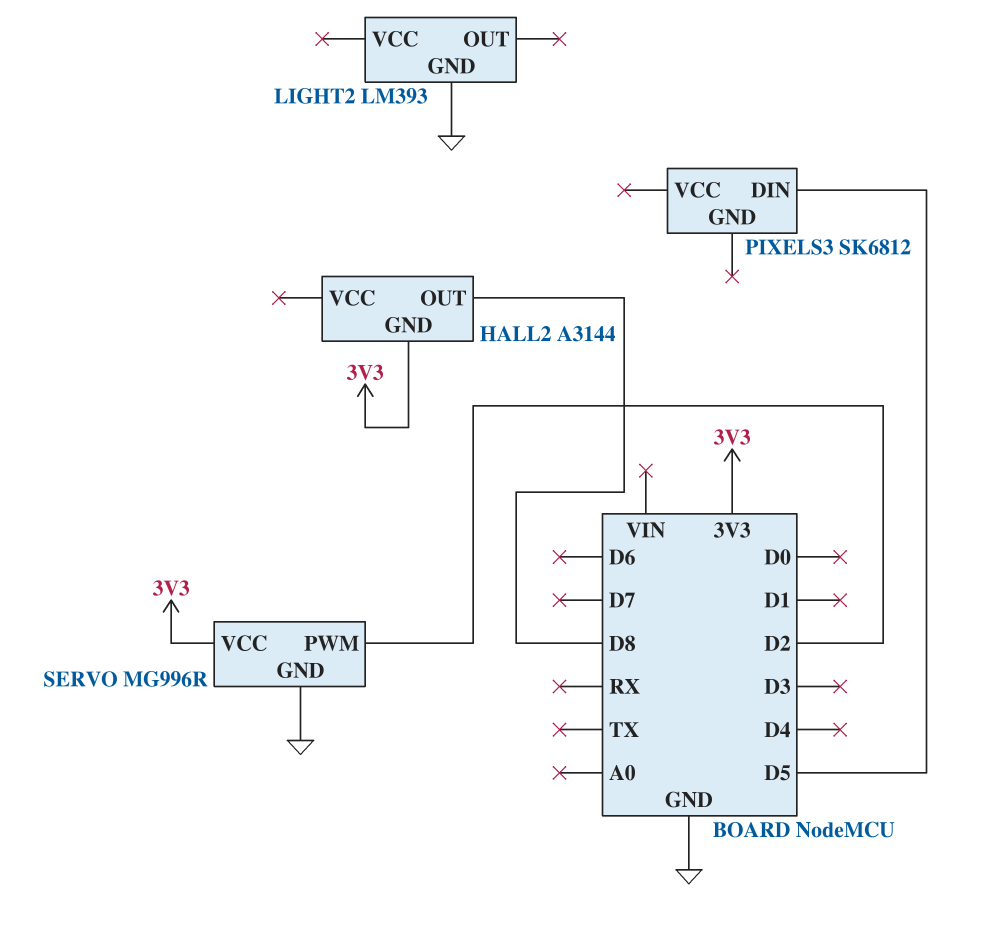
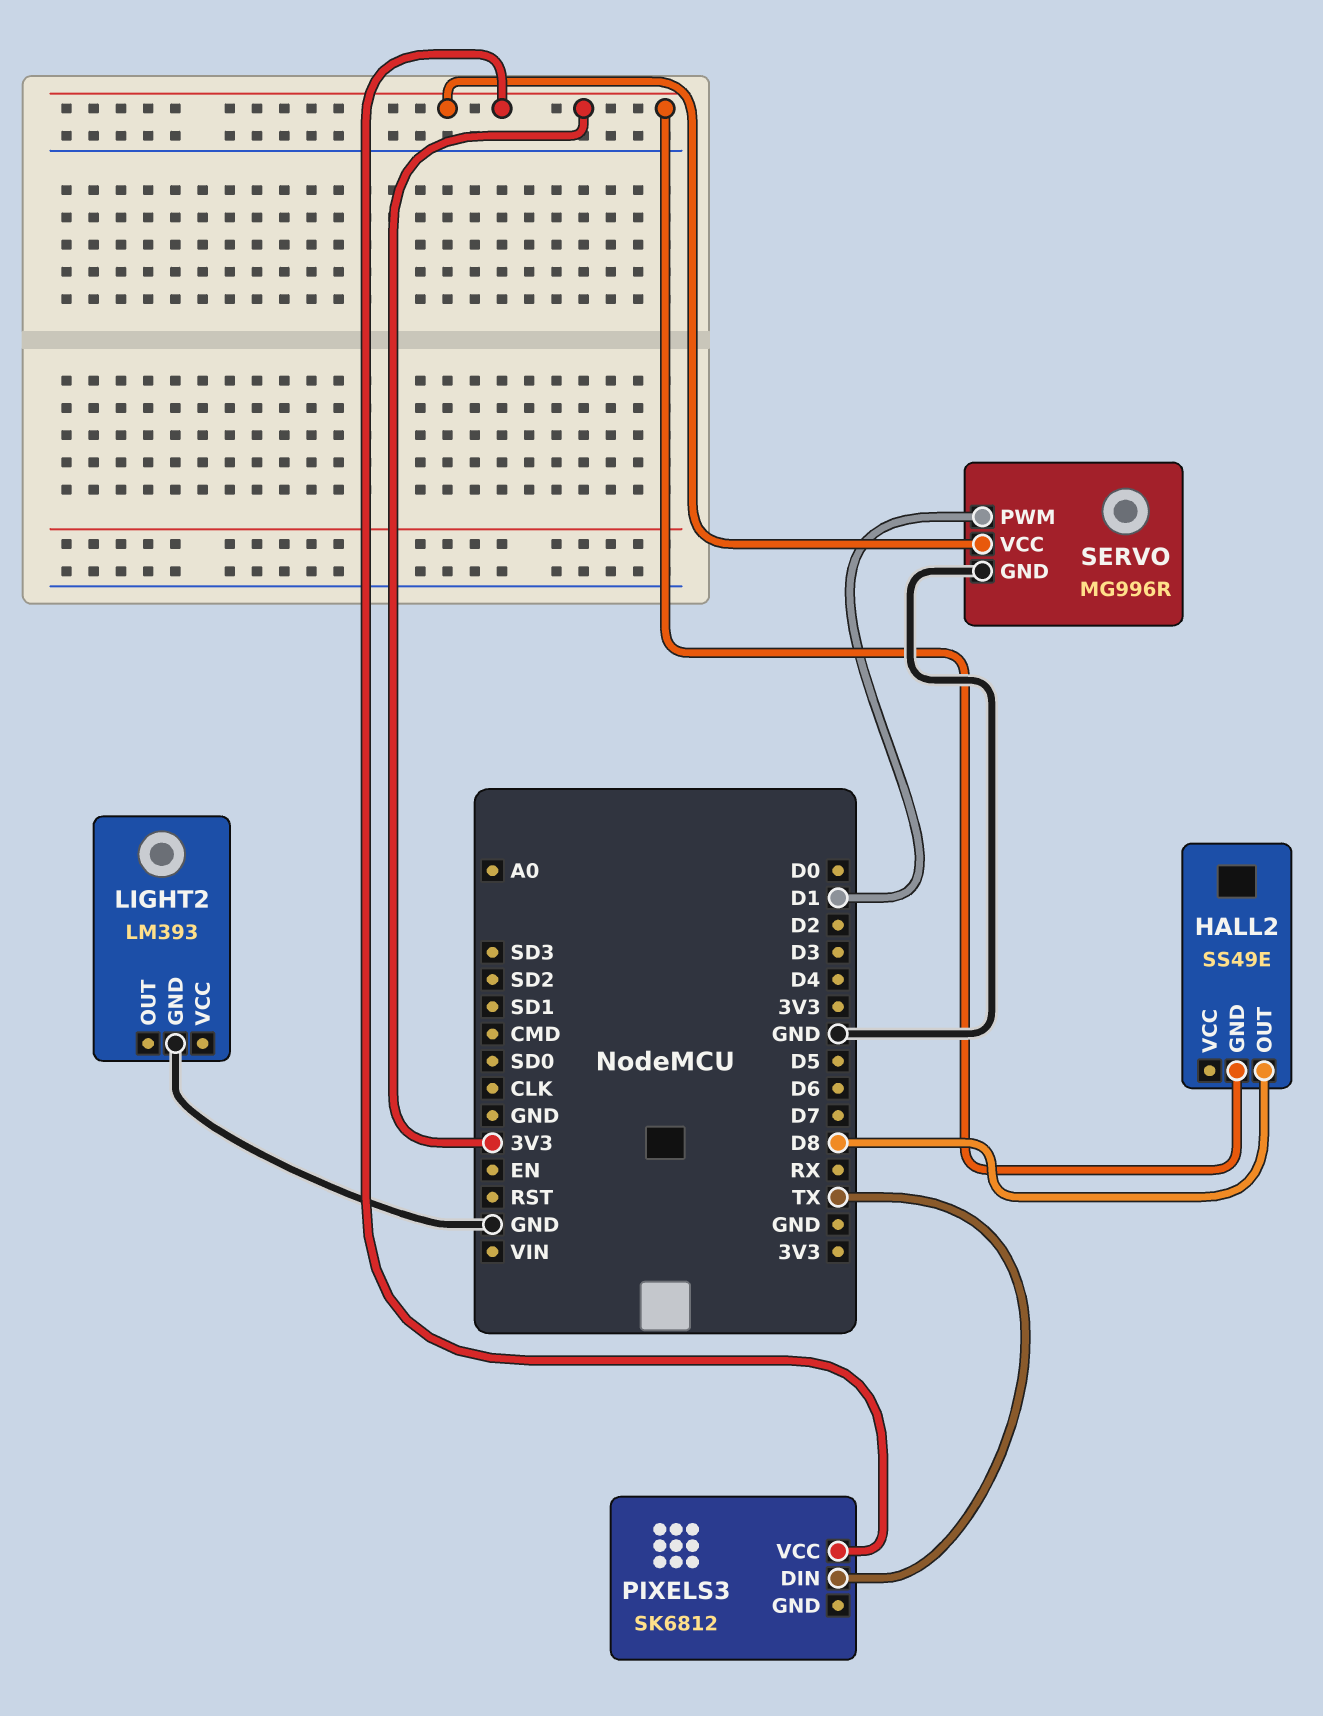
HALL2: A3144 -> SS49E
PIXELS3 pin DIN: D5 -> TX
PIXELS3 pin VCC: none -> 3V3
SERVO pin PWM: D2 -> D1

